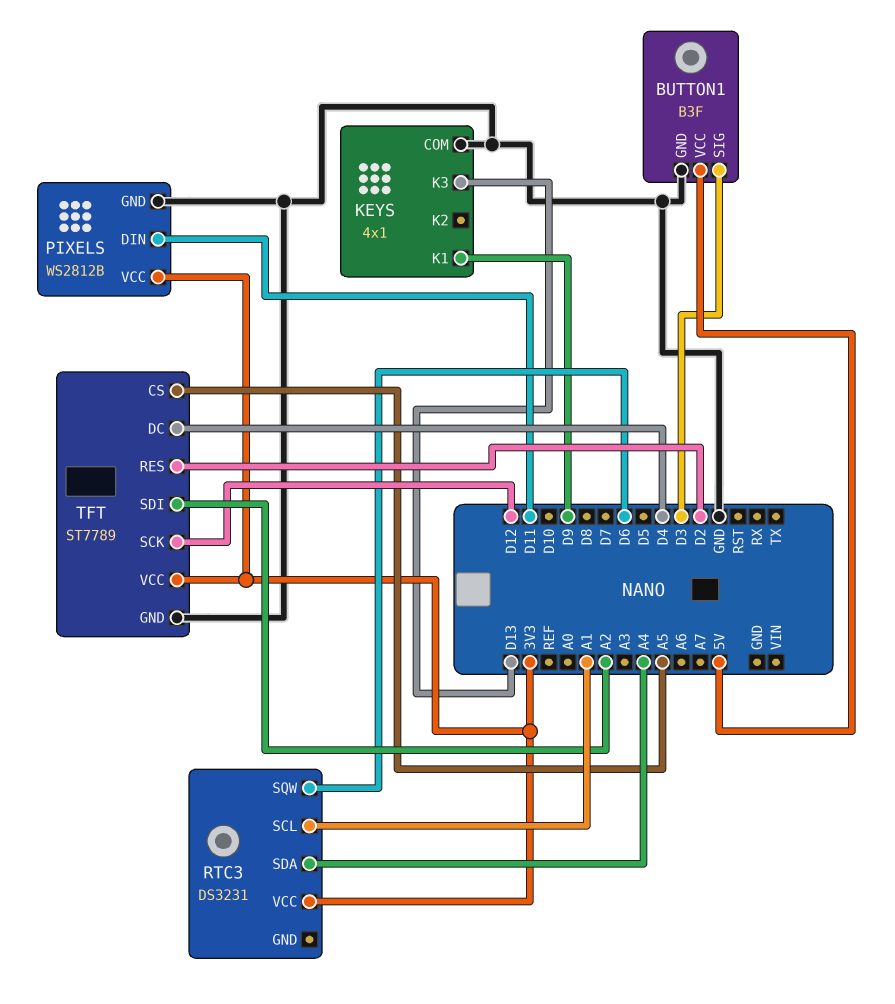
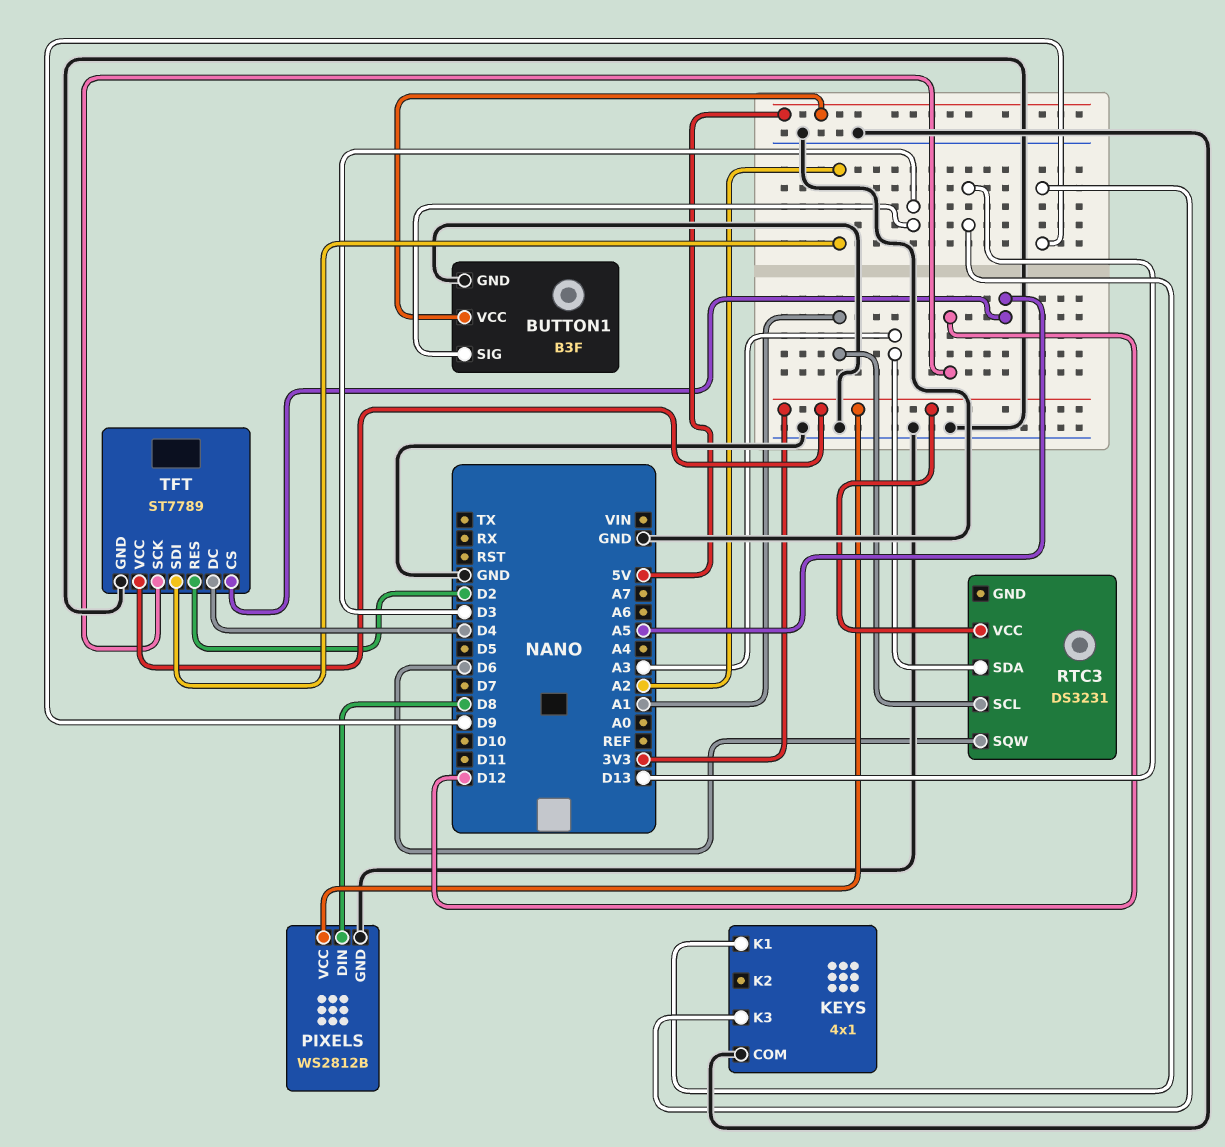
KEYS pin K1: D9 -> D13
KEYS pin K3: D13 -> D9
PIXELS pin DIN: D11 -> D8
RTC3 pin SDA: A4 -> A3

